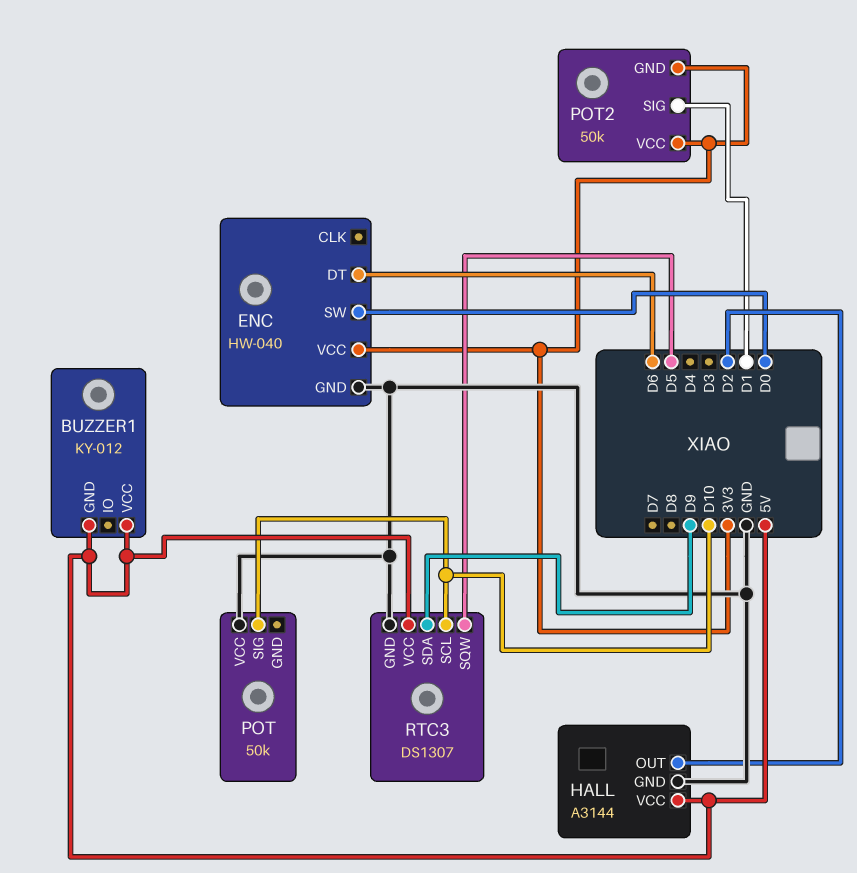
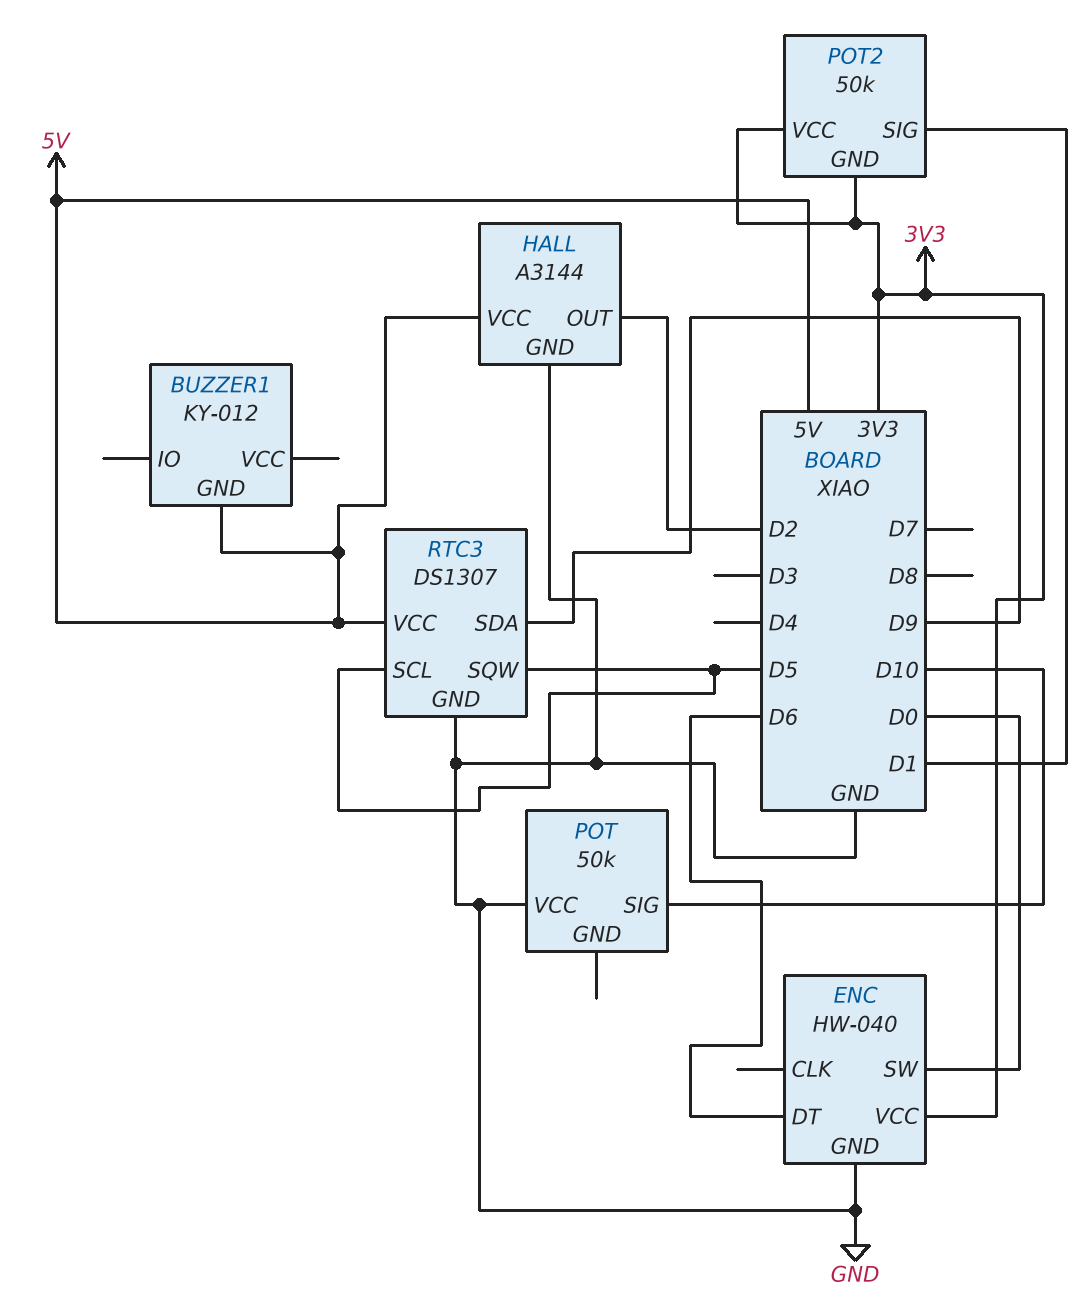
BUZZER1 pin VCC: 5V -> none
RTC3 pin SCL: D10 -> D5

